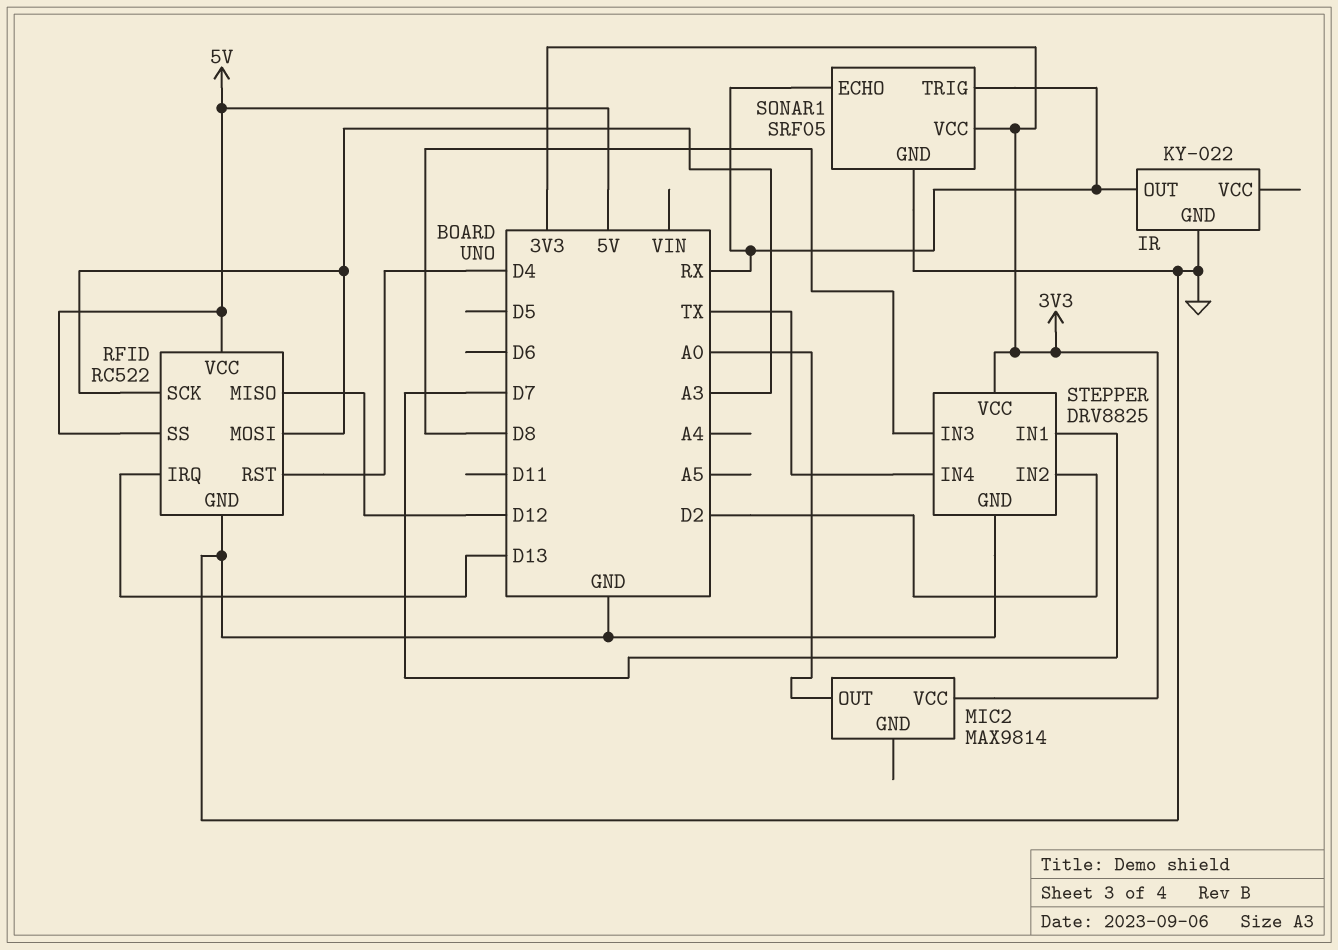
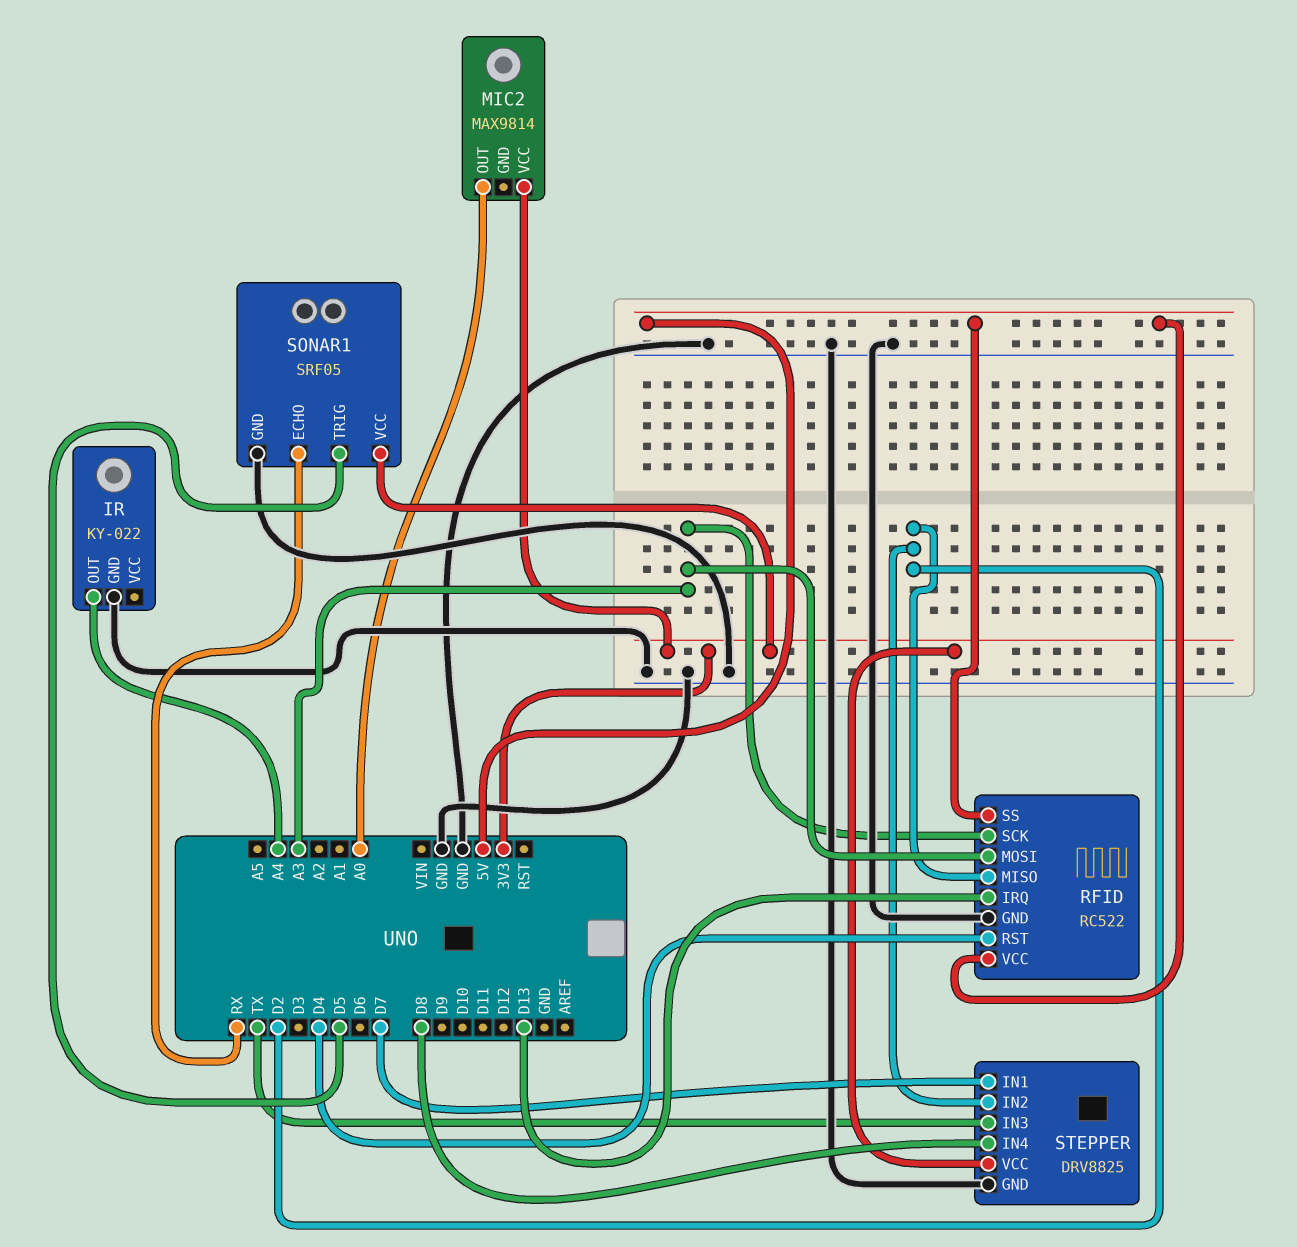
IR pin OUT: RX -> A4
RFID pin MISO: D12 -> D2
SONAR1 pin TRIG: RX -> D5
STEPPER pin IN3: D8 -> TX
STEPPER pin IN4: TX -> D8

